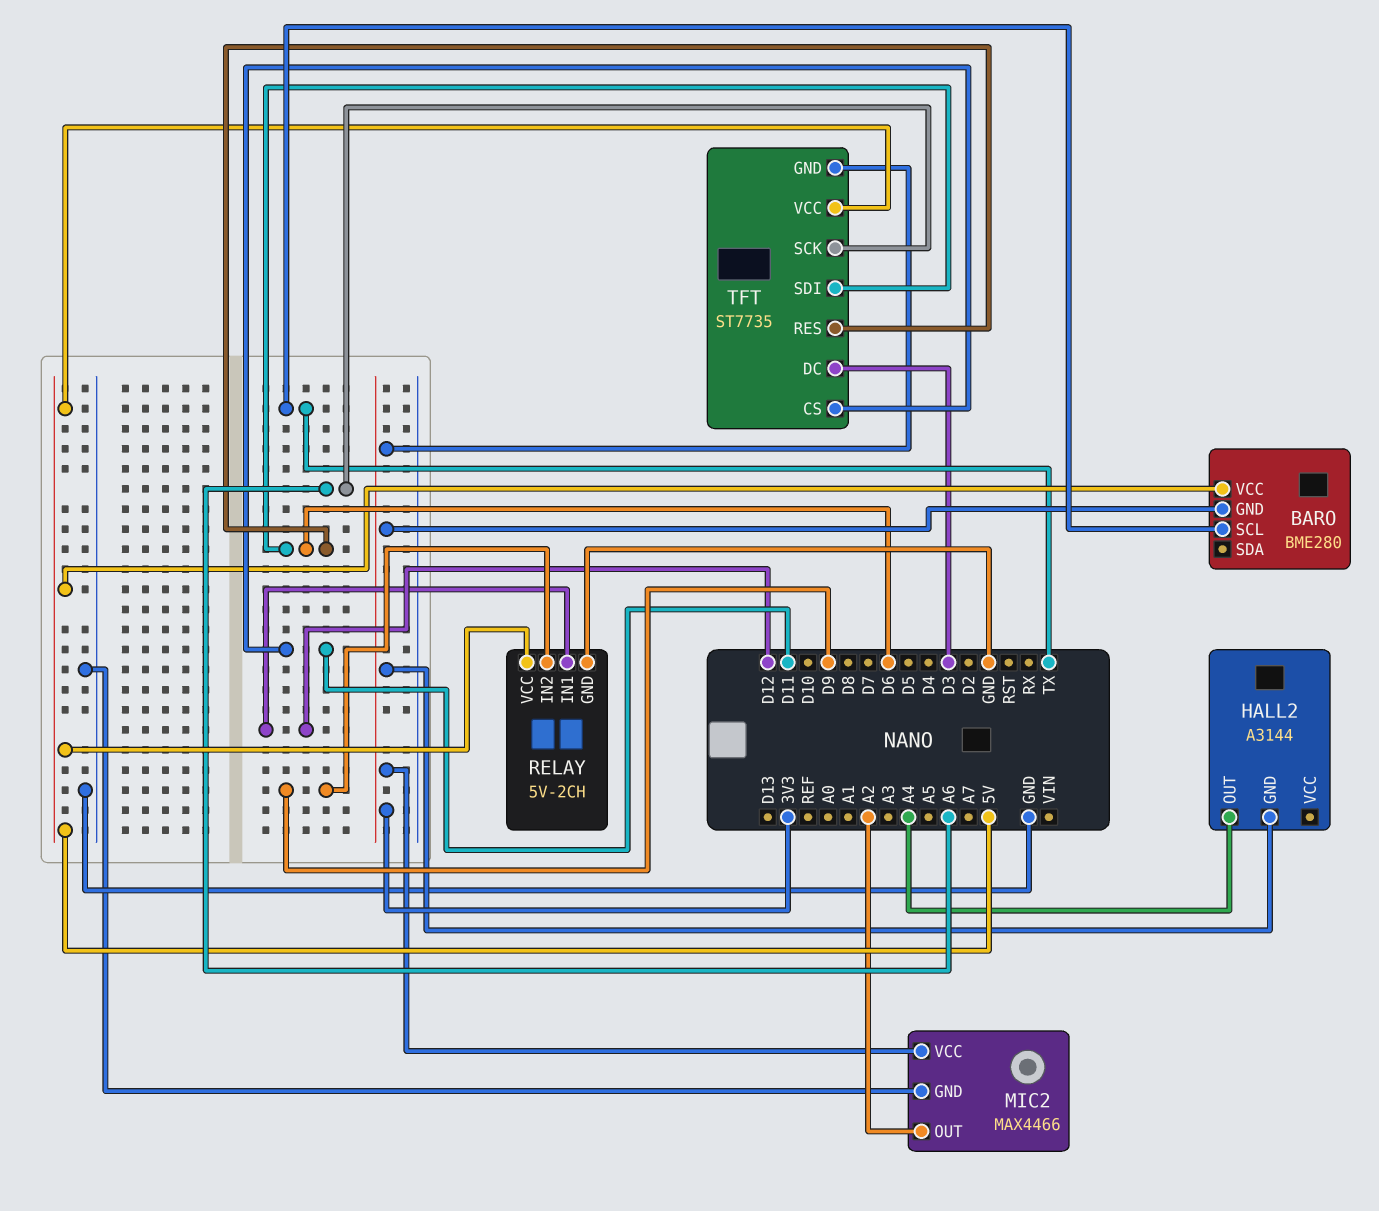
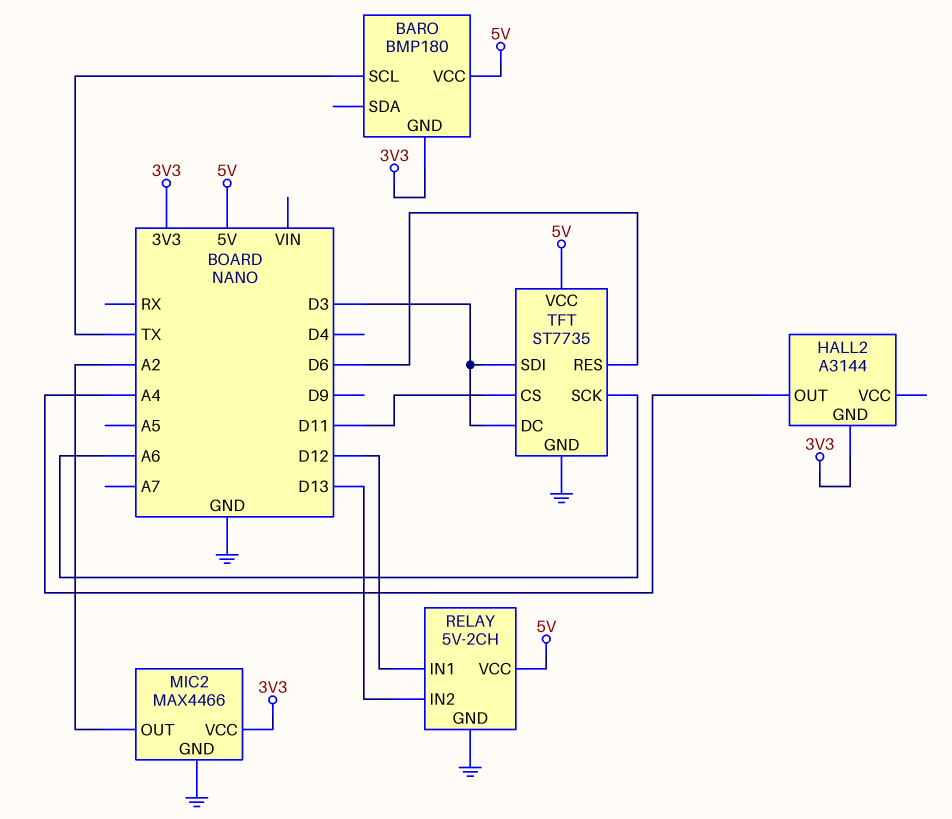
BARO: BME280 -> BMP180
RELAY pin IN2: D9 -> D13
TFT pin GND: 3V3 -> GND
TFT pin SDI: D6 -> D3

